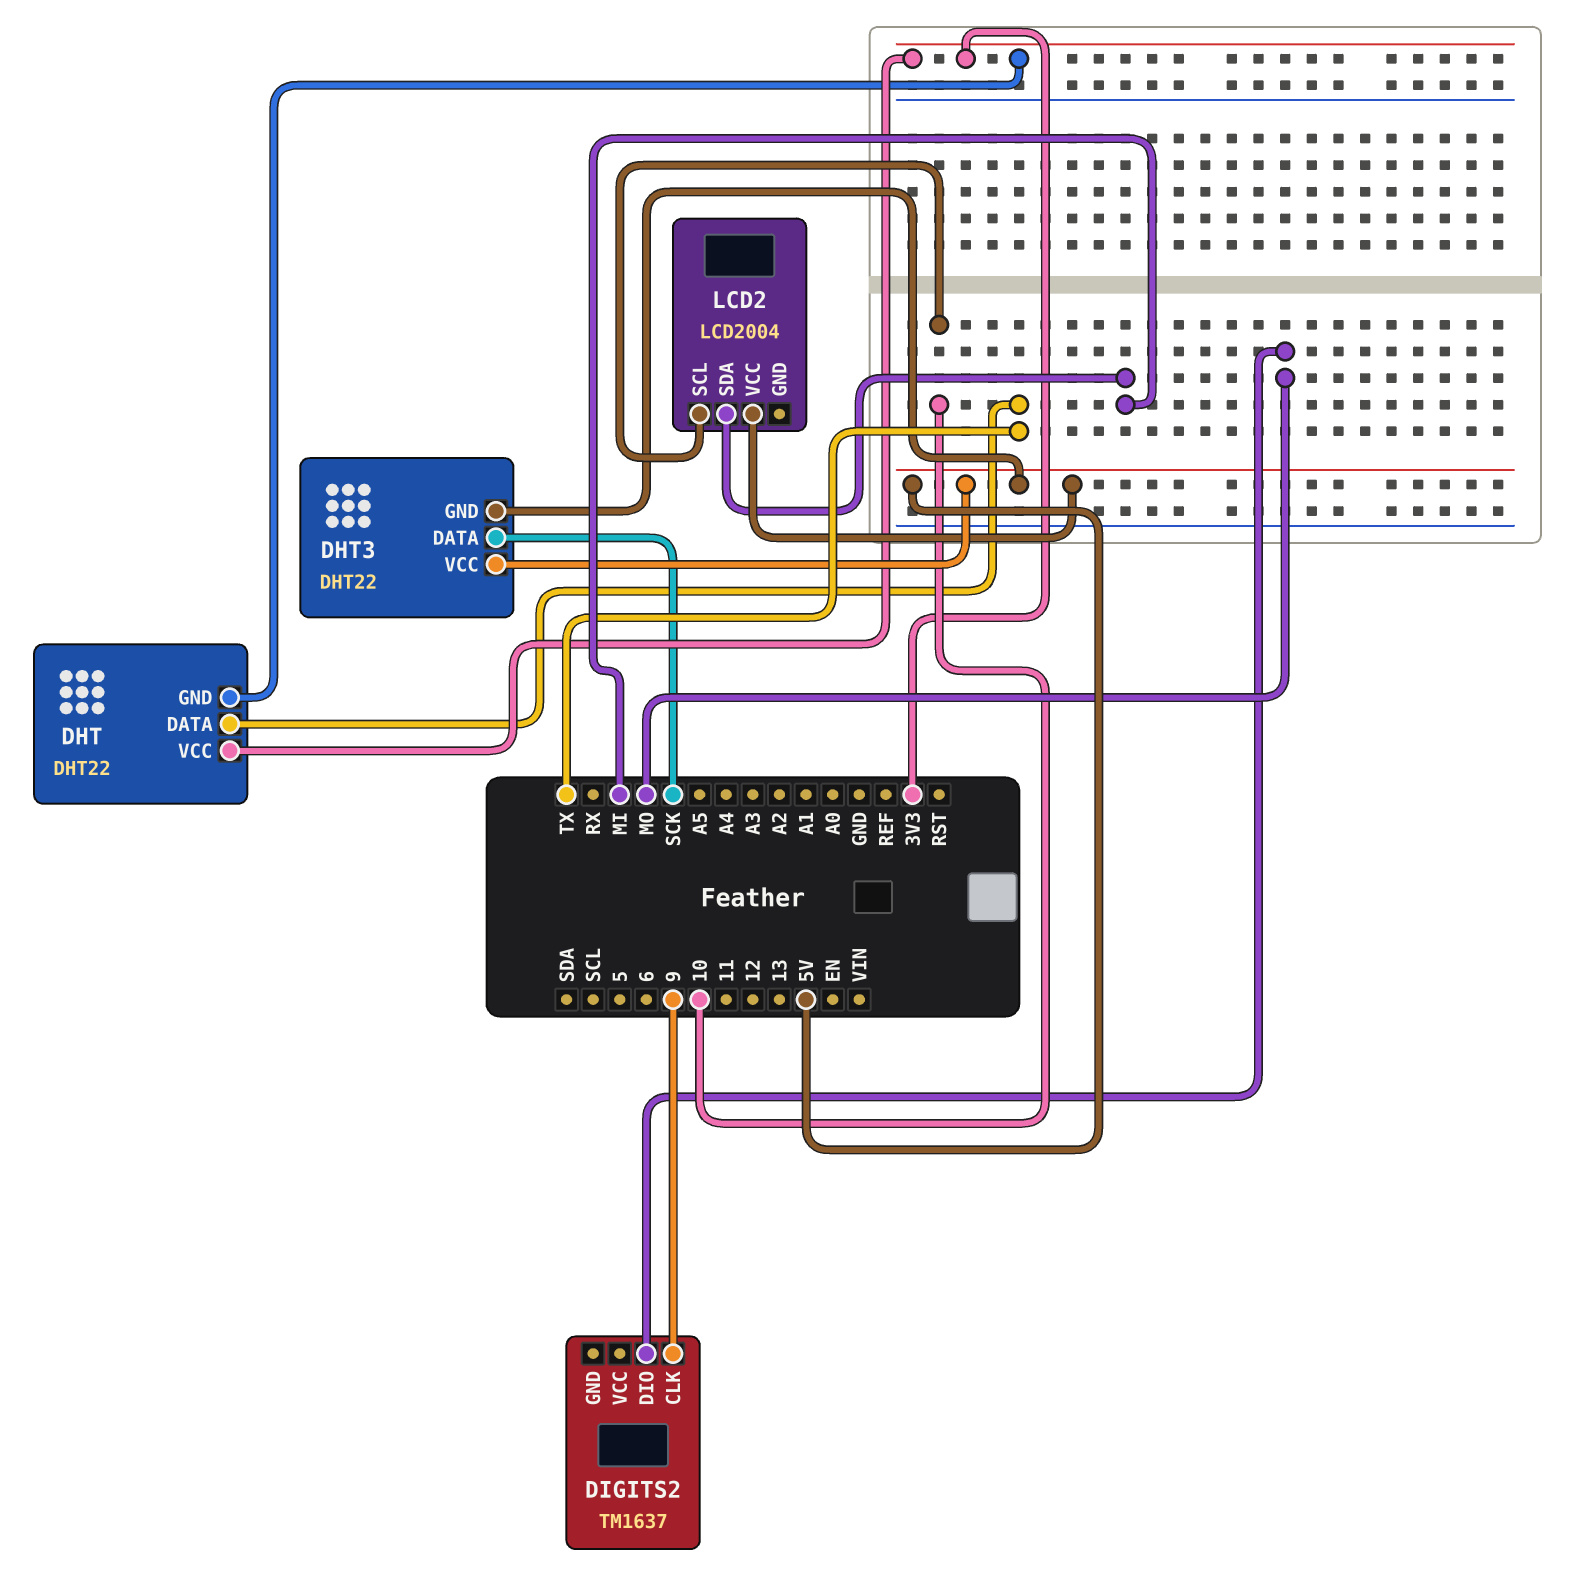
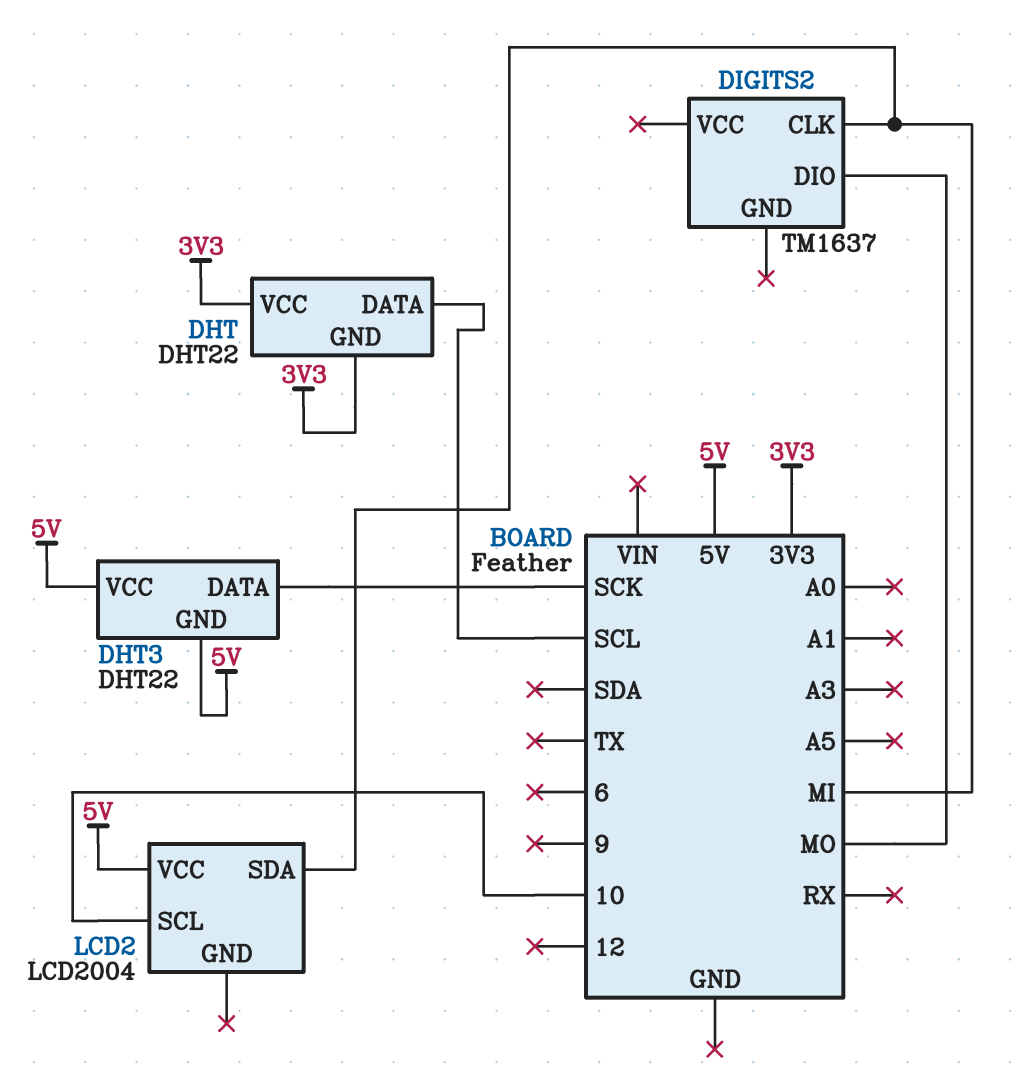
DHT pin DATA: TX -> SCL
DIGITS2 pin CLK: 9 -> MI

